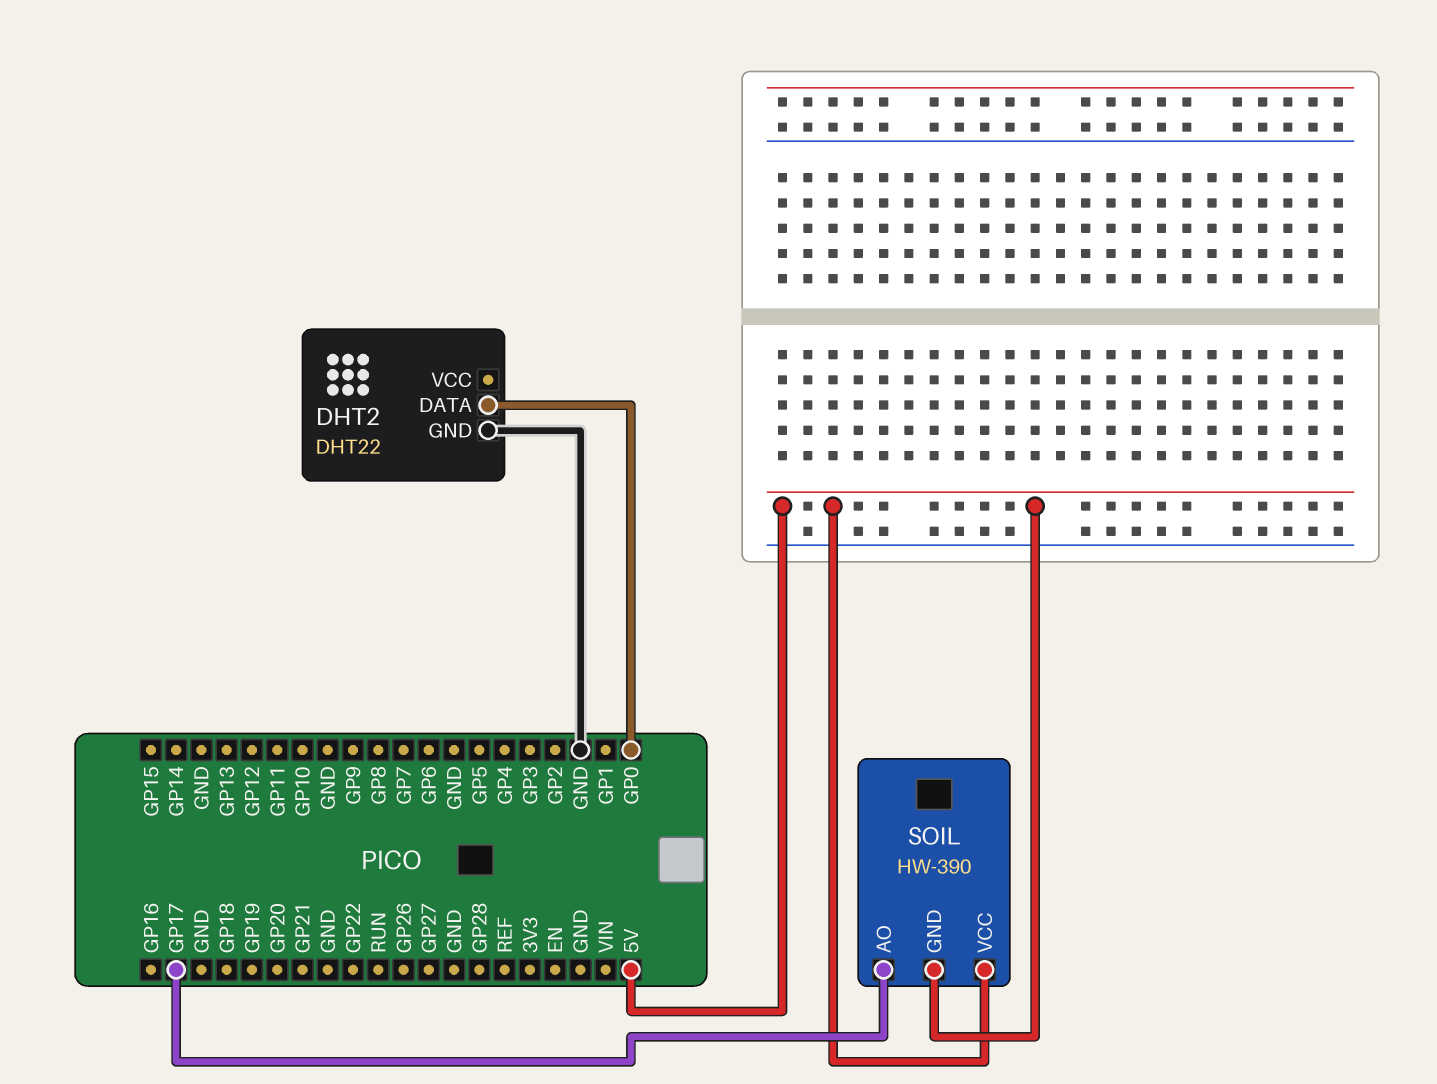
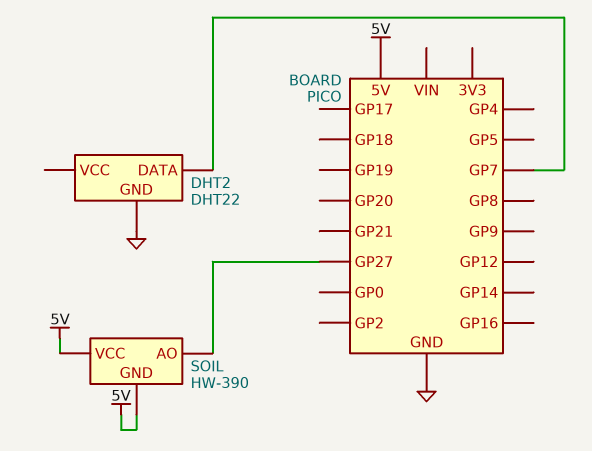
DHT2 pin DATA: GP0 -> GP7
SOIL pin AO: GP17 -> GP27

